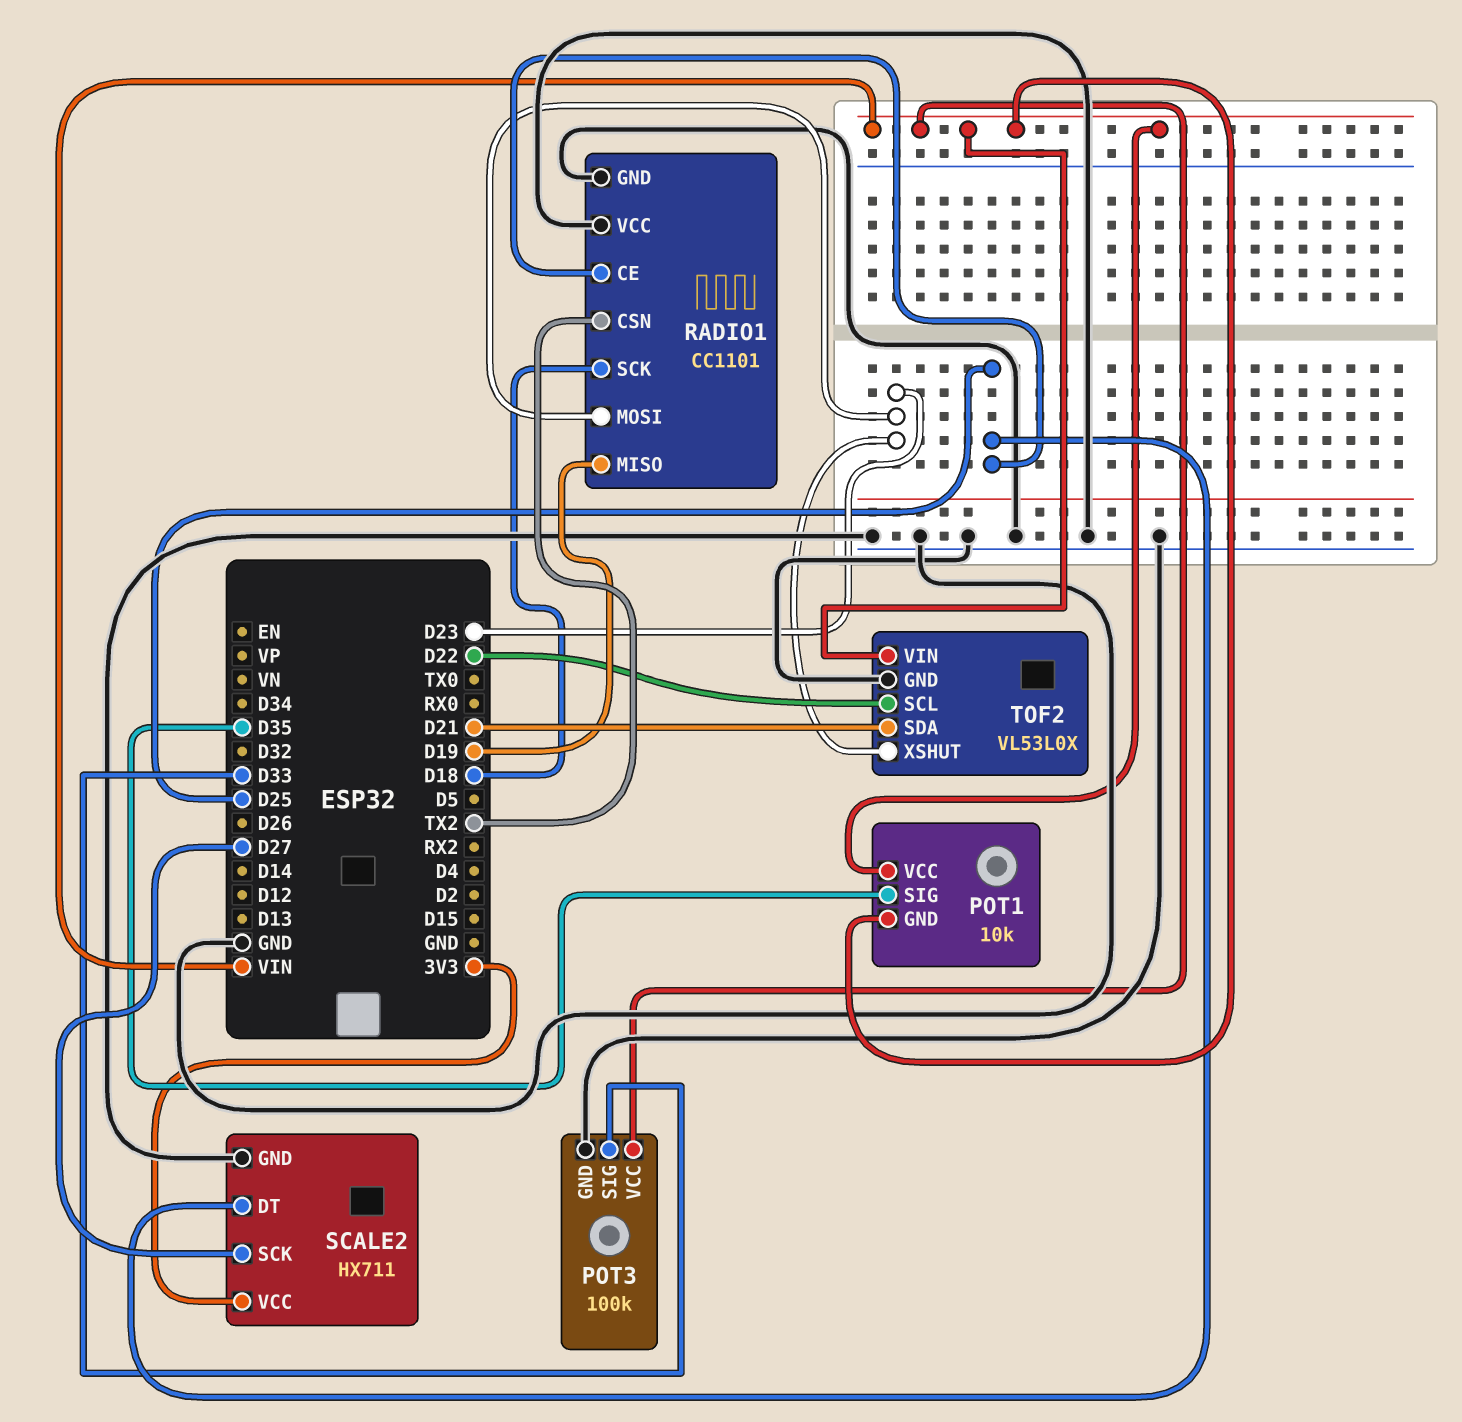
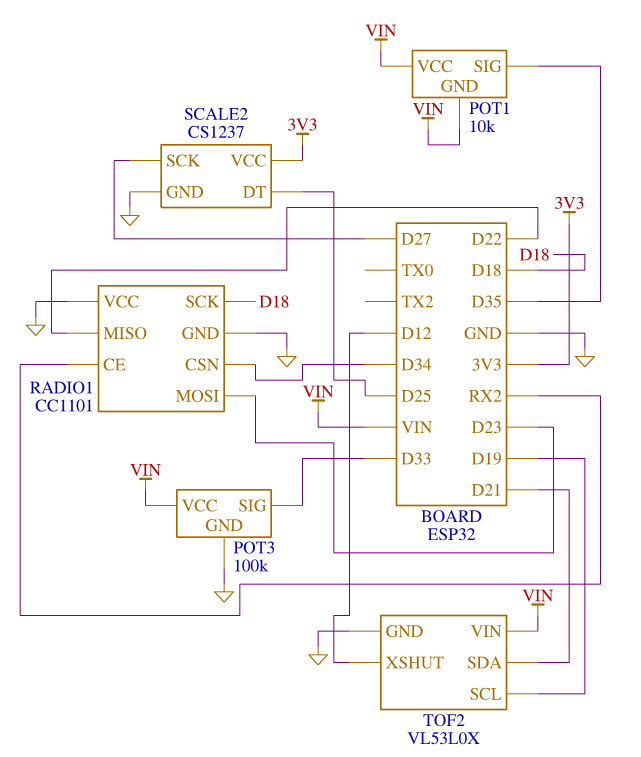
RADIO1 pin CE: D25 -> RX2
RADIO1 pin CSN: TX2 -> D34
RADIO1 pin MISO: D19 -> D22
SCALE2: HX711 -> CS1237
TOF2 pin SCL: D22 -> D19
TOF2 pin XSHUT: D23 -> D12

